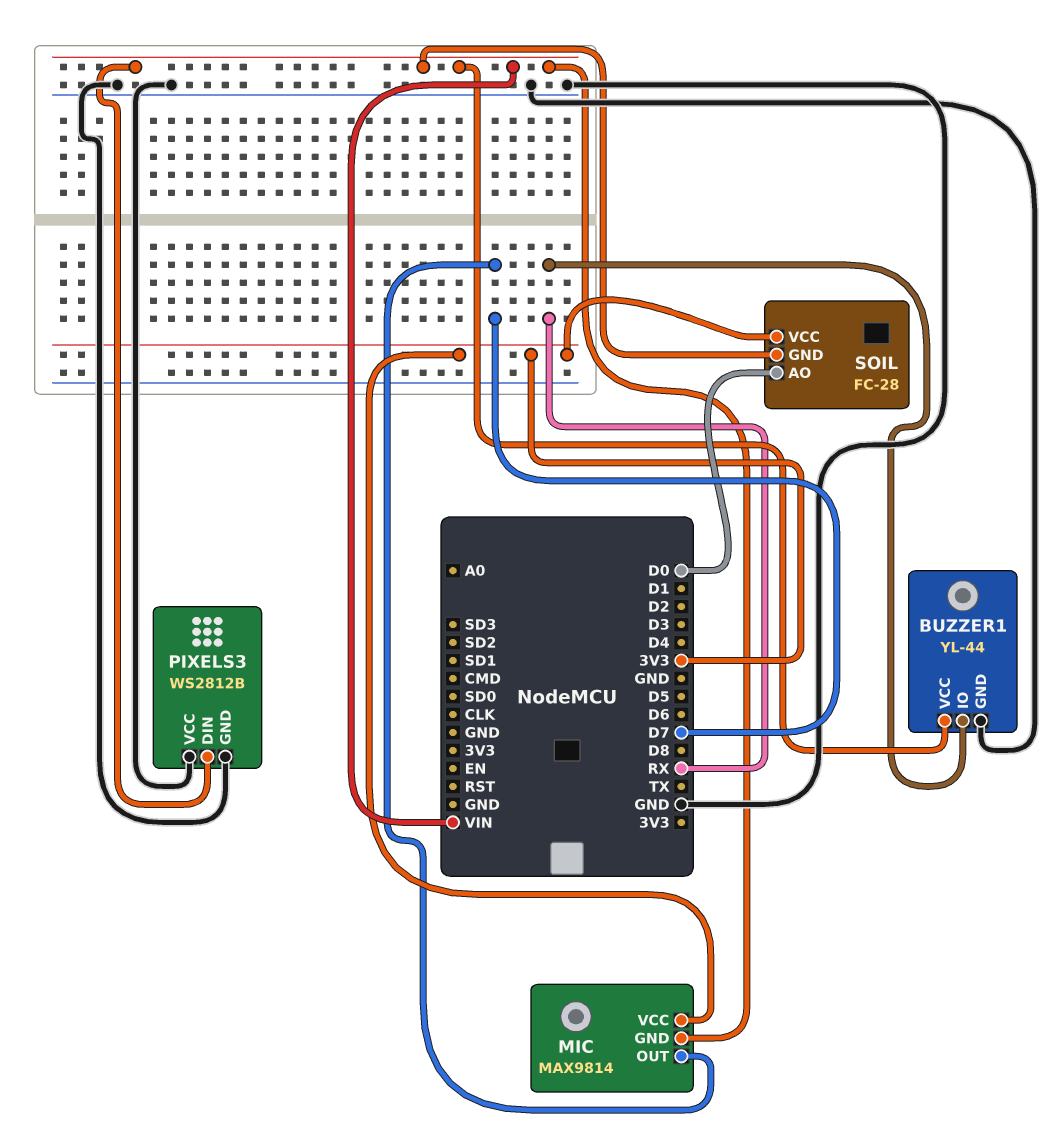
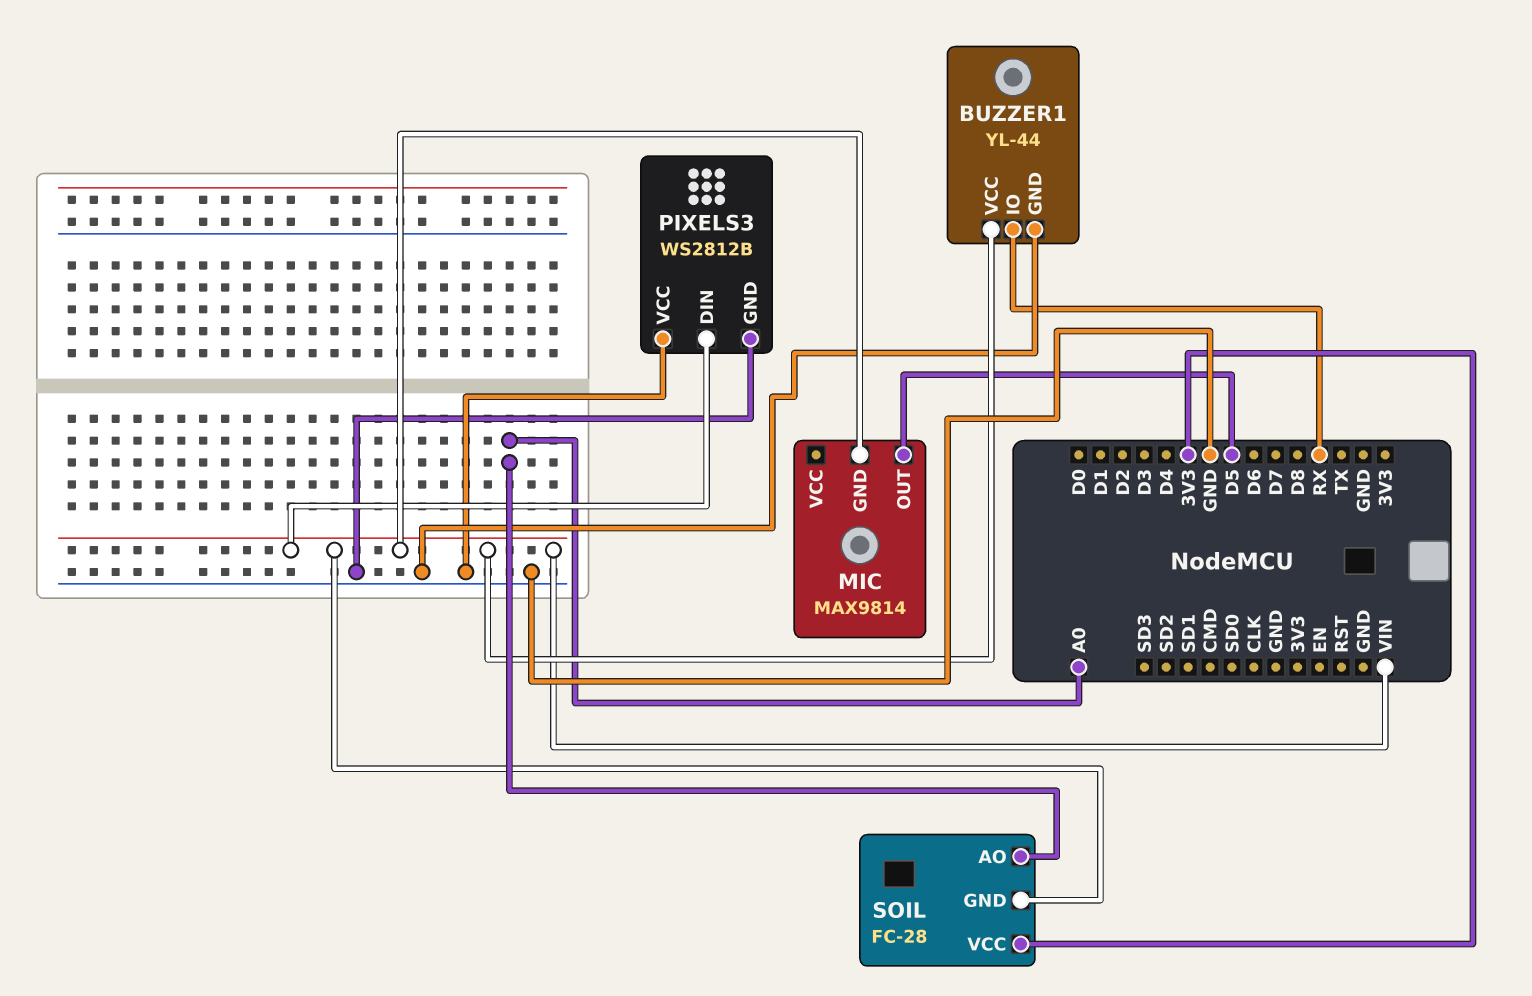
MIC pin OUT: D7 -> D5
MIC pin VCC: 3V3 -> none
SOIL pin AO: D0 -> A0

